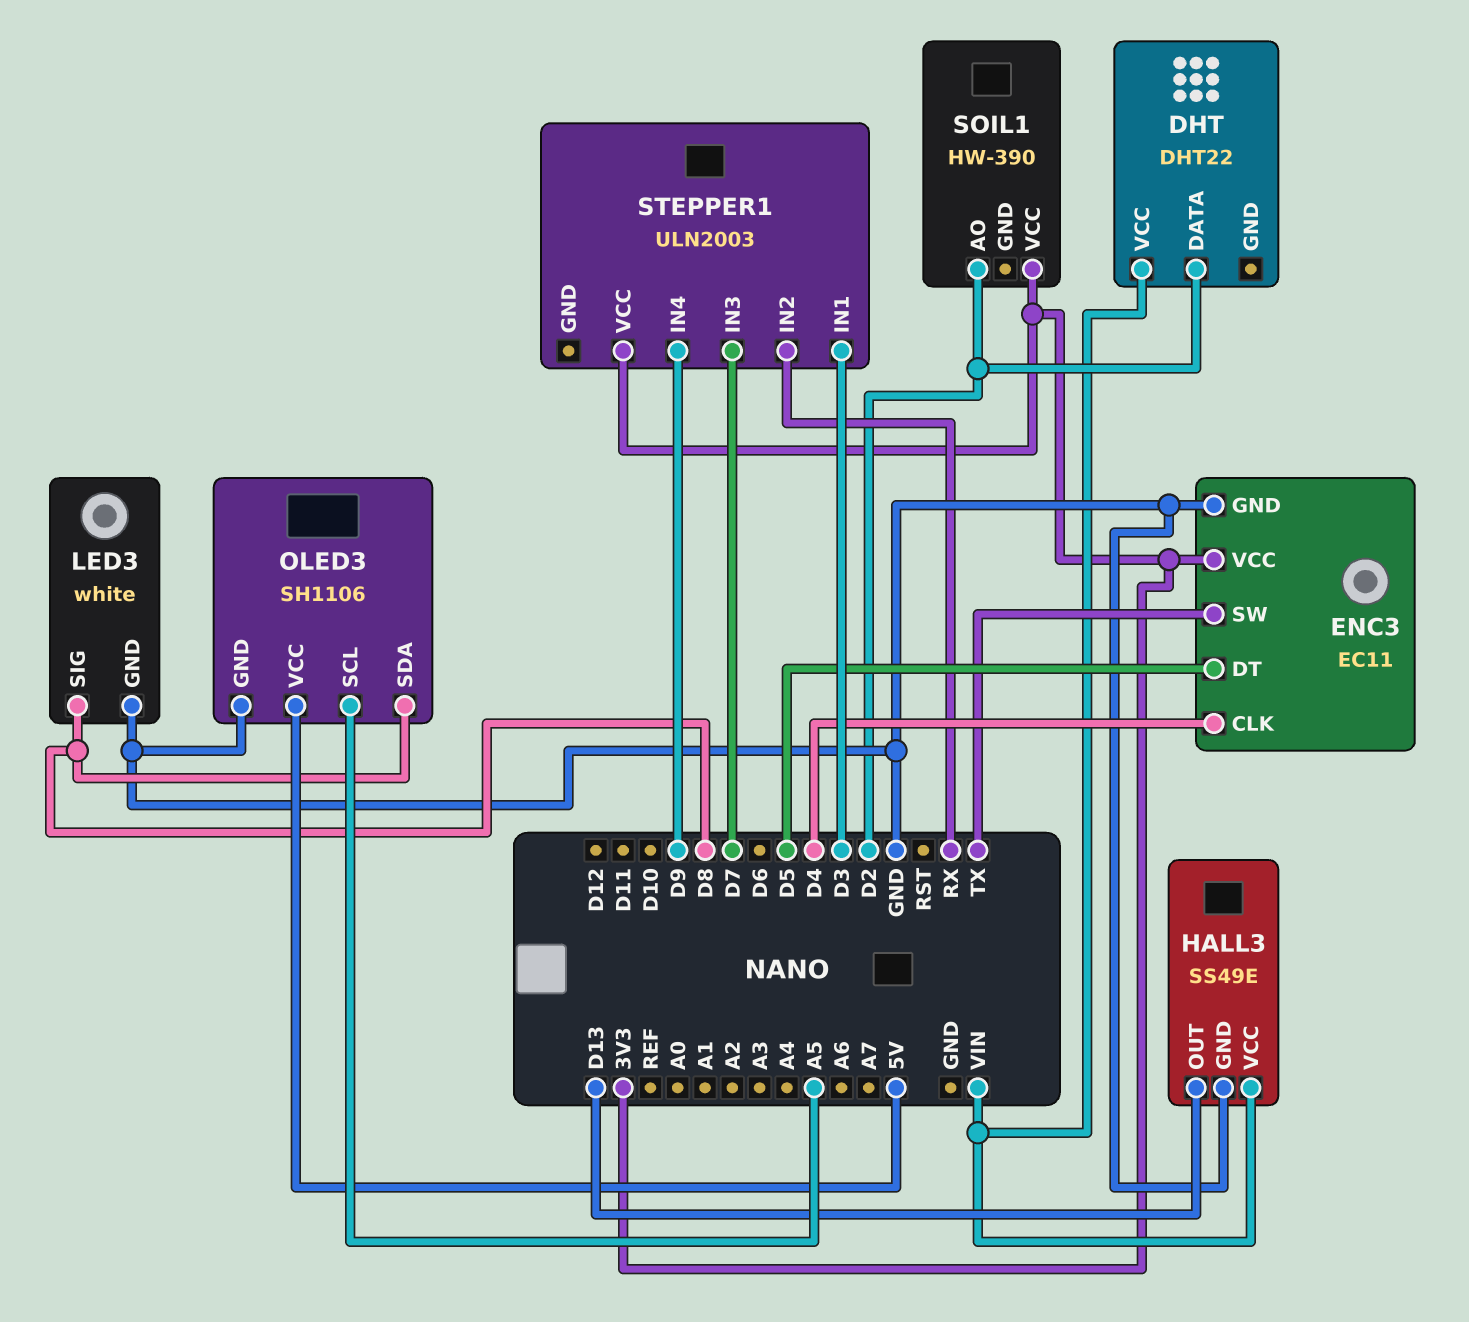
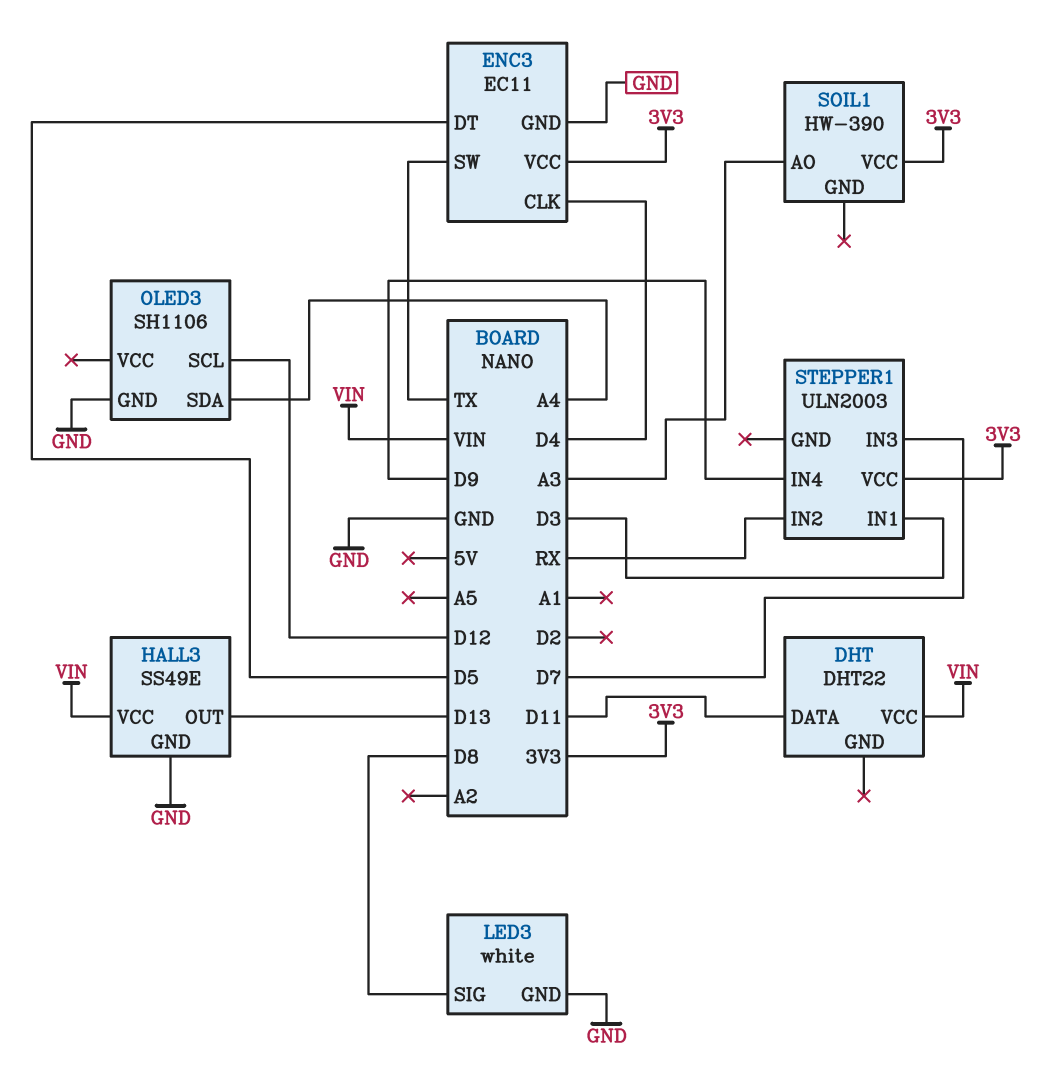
DHT pin DATA: D2 -> D11
OLED3 pin SCL: A5 -> D12
OLED3 pin SDA: D8 -> A4
OLED3 pin VCC: 5V -> none
SOIL1 pin AO: D2 -> A3

